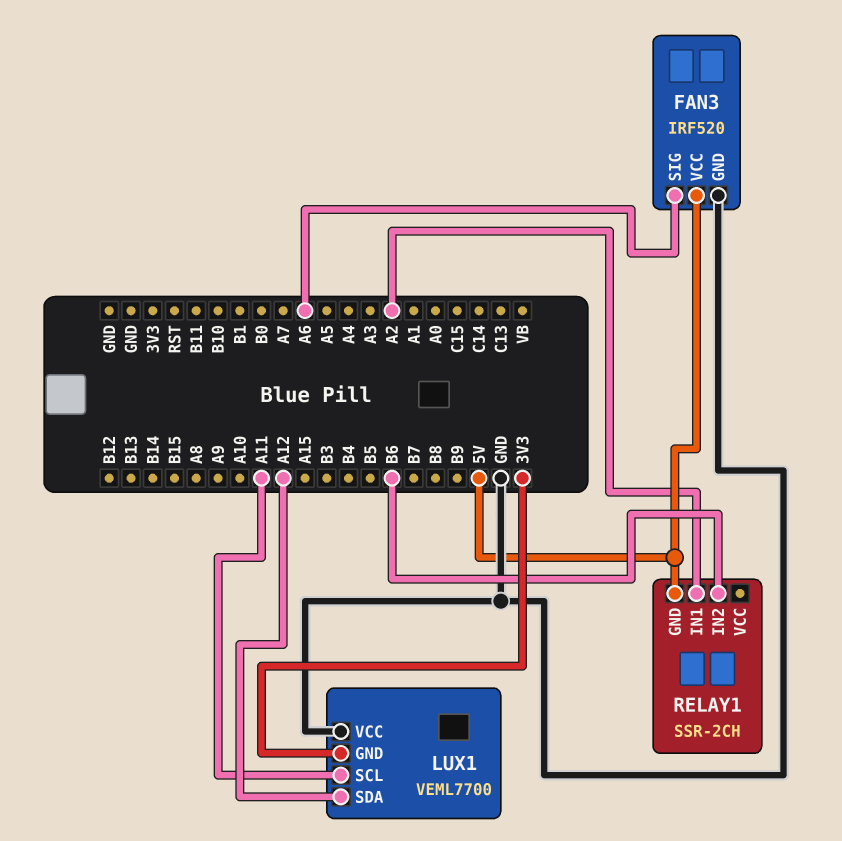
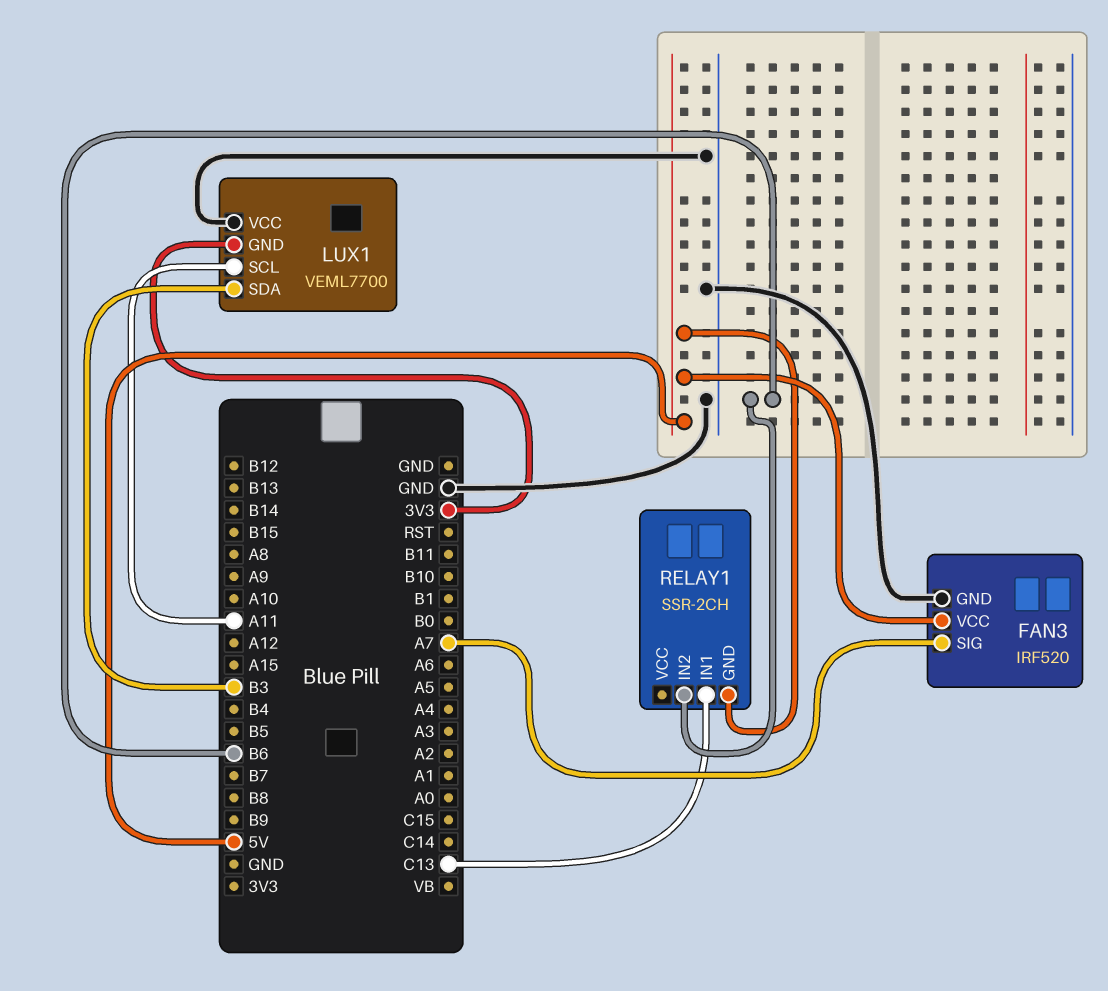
FAN3 pin SIG: A6 -> A7
LUX1 pin SDA: A12 -> B3
RELAY1 pin IN1: A2 -> C13

